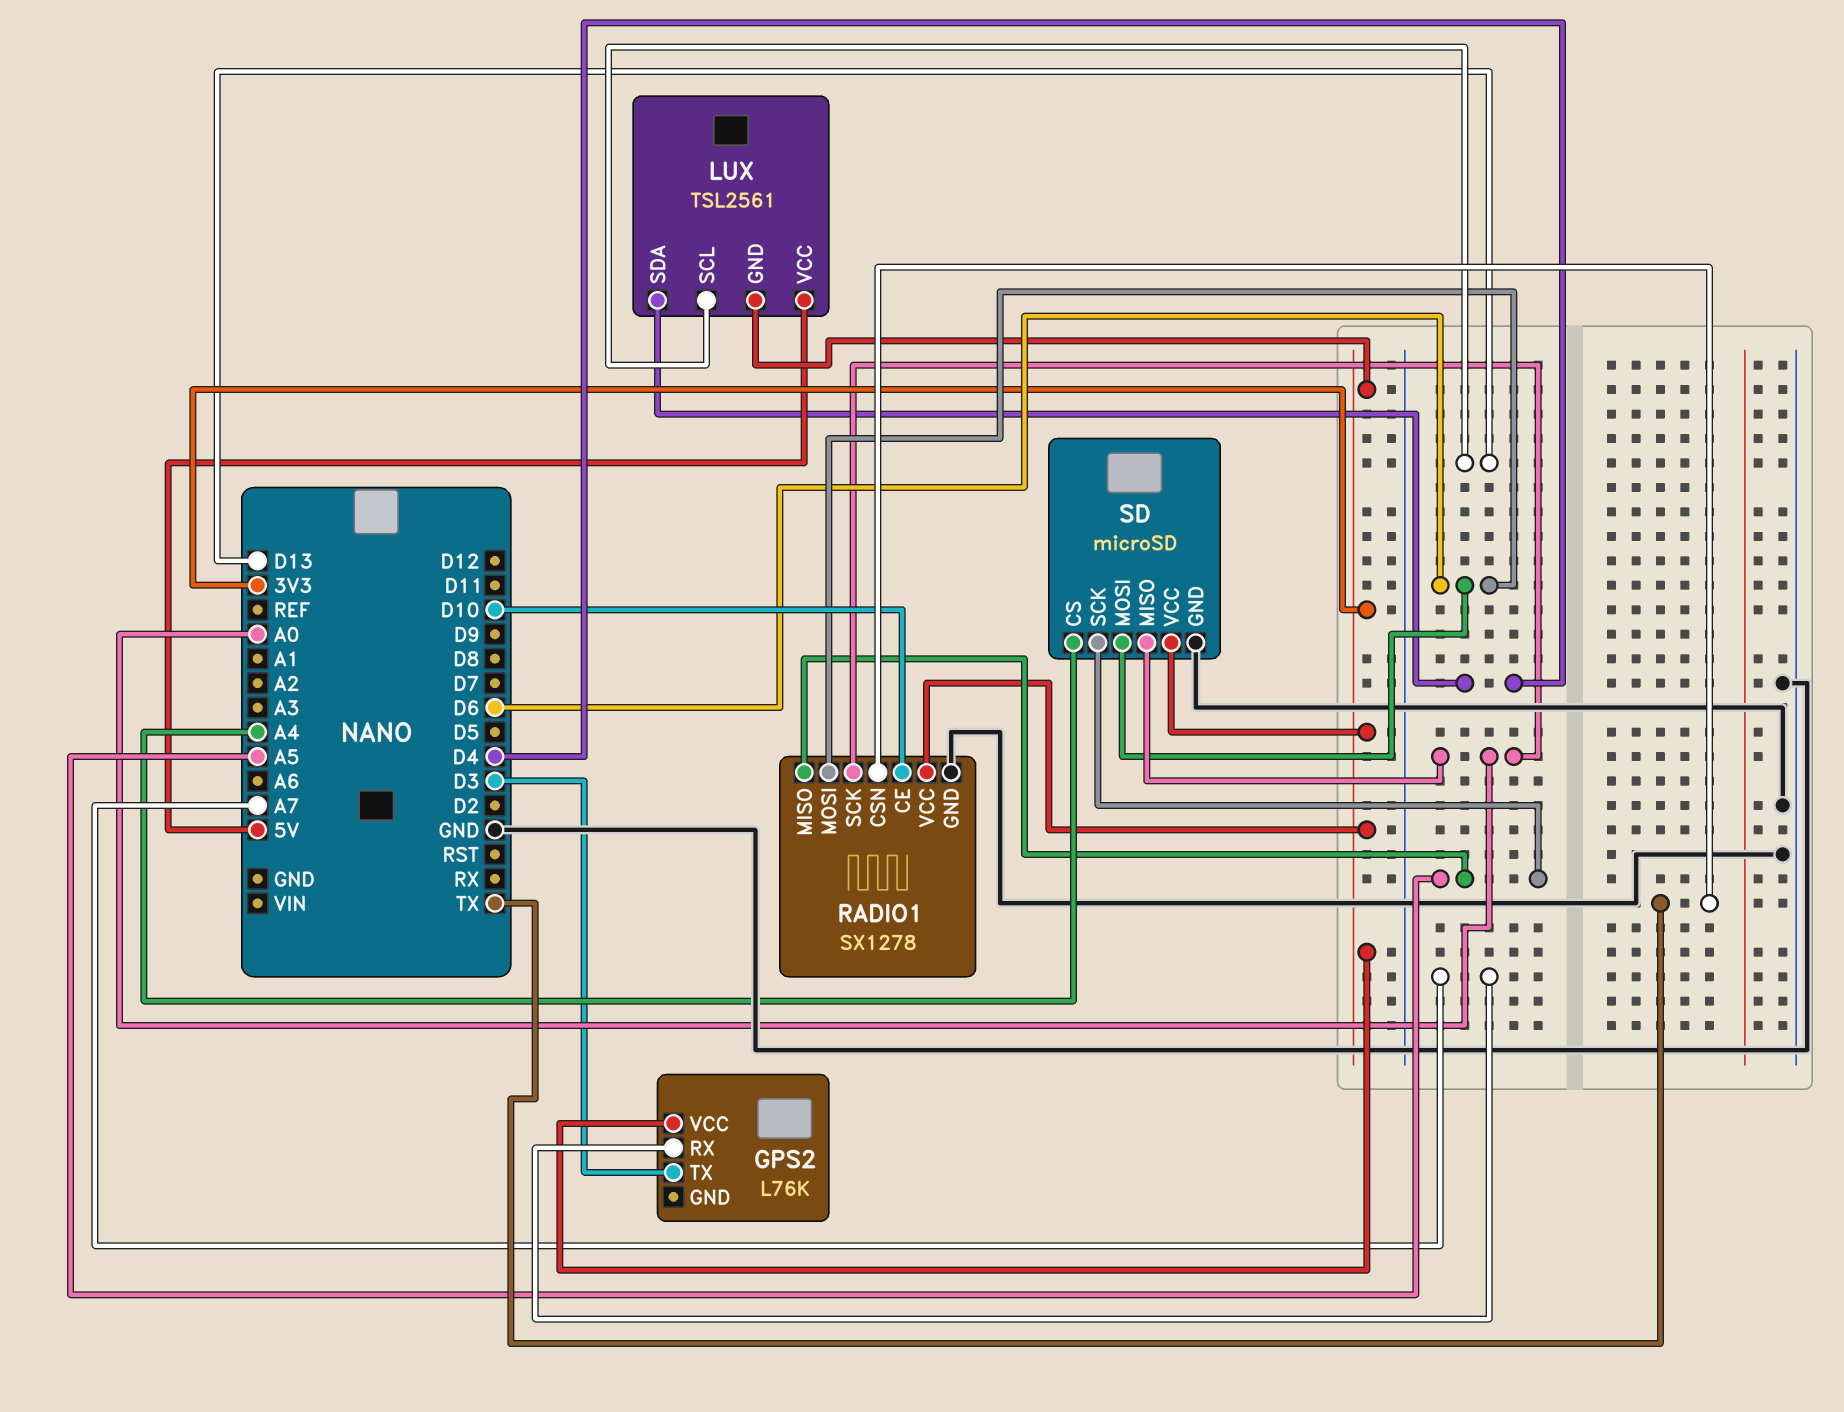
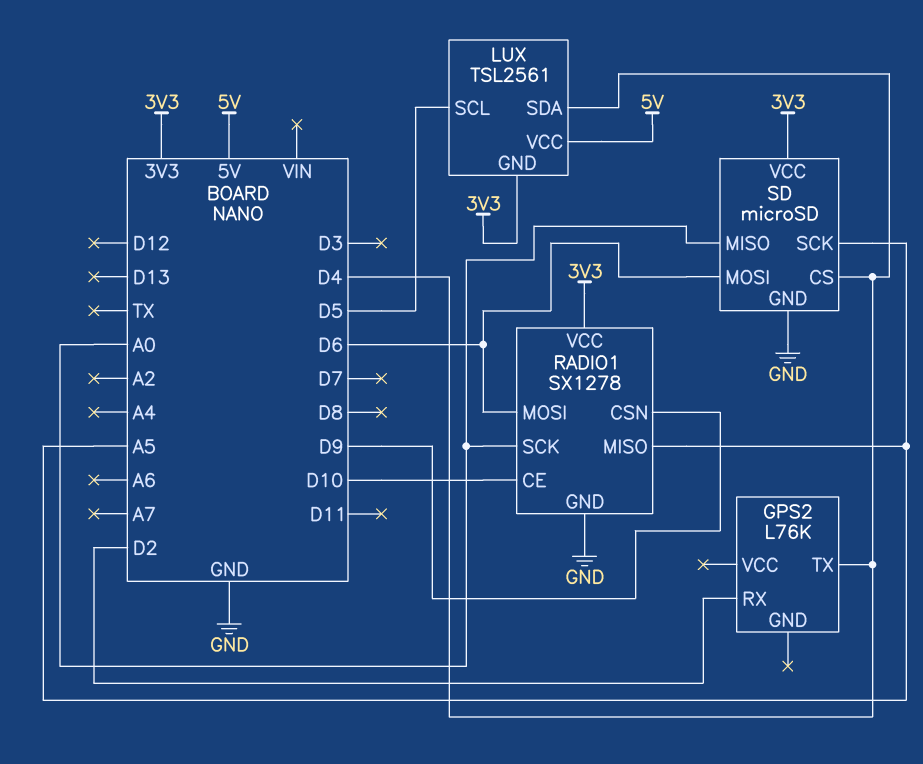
GPS2 pin RX: A7 -> D2
GPS2 pin TX: D3 -> D4
GPS2 pin VCC: 3V3 -> none
LUX pin SCL: D13 -> D5
RADIO1 pin CSN: TX -> D9
SD pin CS: A4 -> D4

